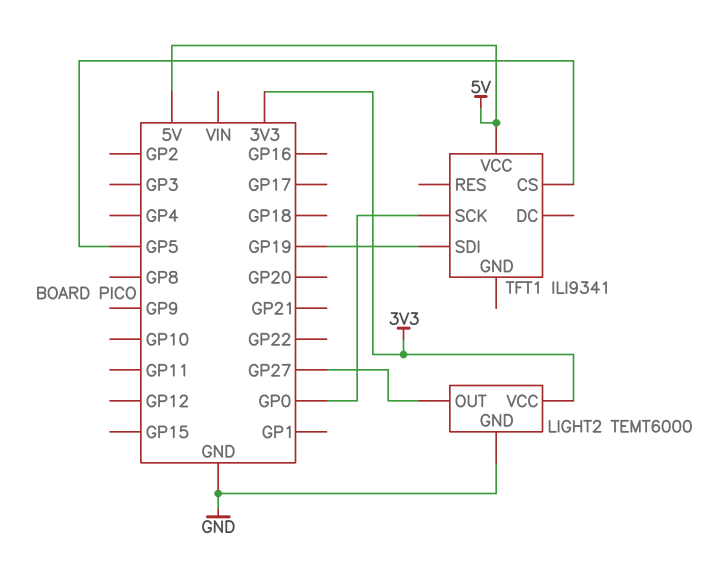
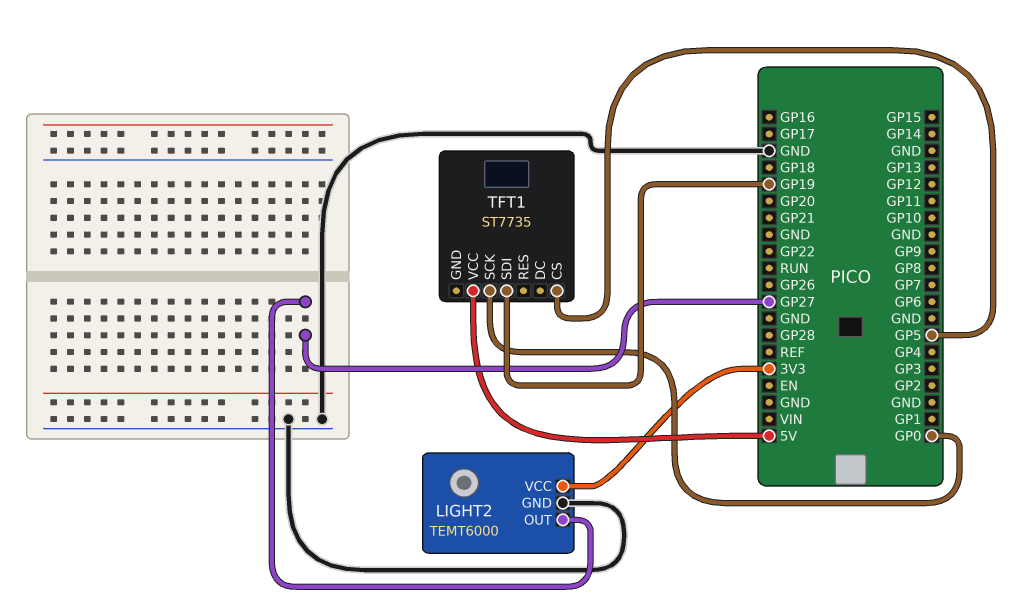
TFT1: ILI9341 -> ST7735

